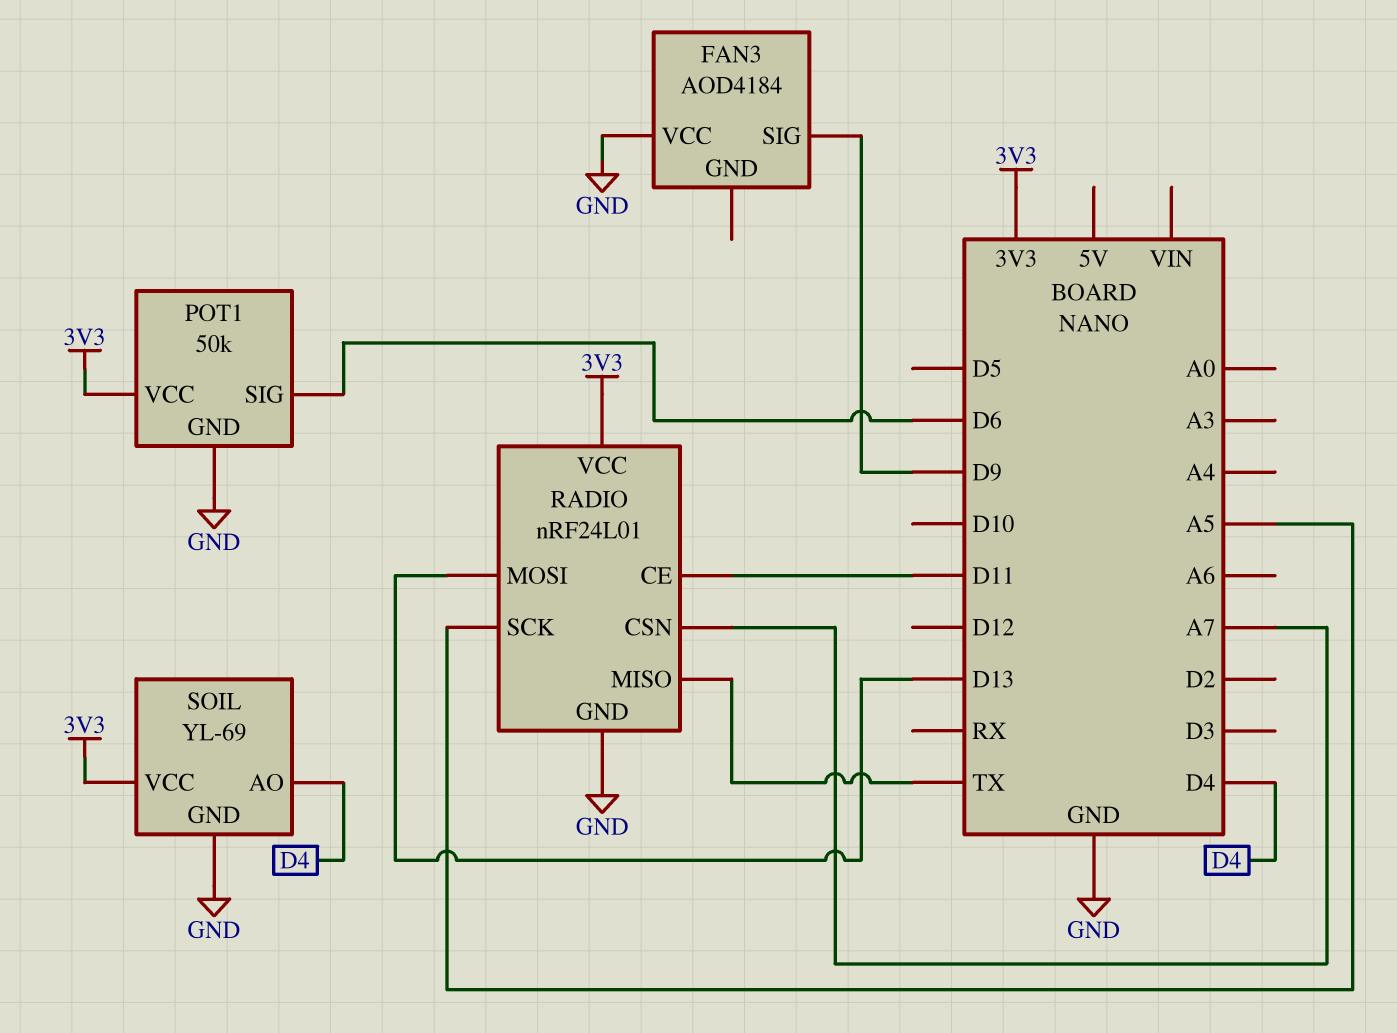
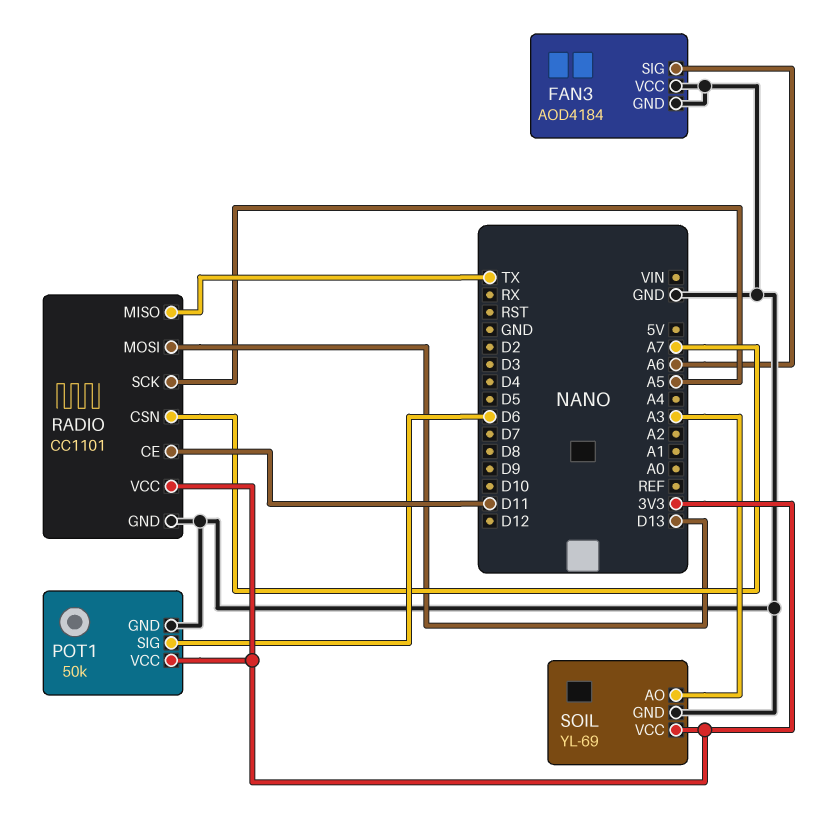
FAN3 pin GND: none -> GND
FAN3 pin SIG: D9 -> A6
RADIO: nRF24L01 -> CC1101
SOIL pin AO: D4 -> A3

